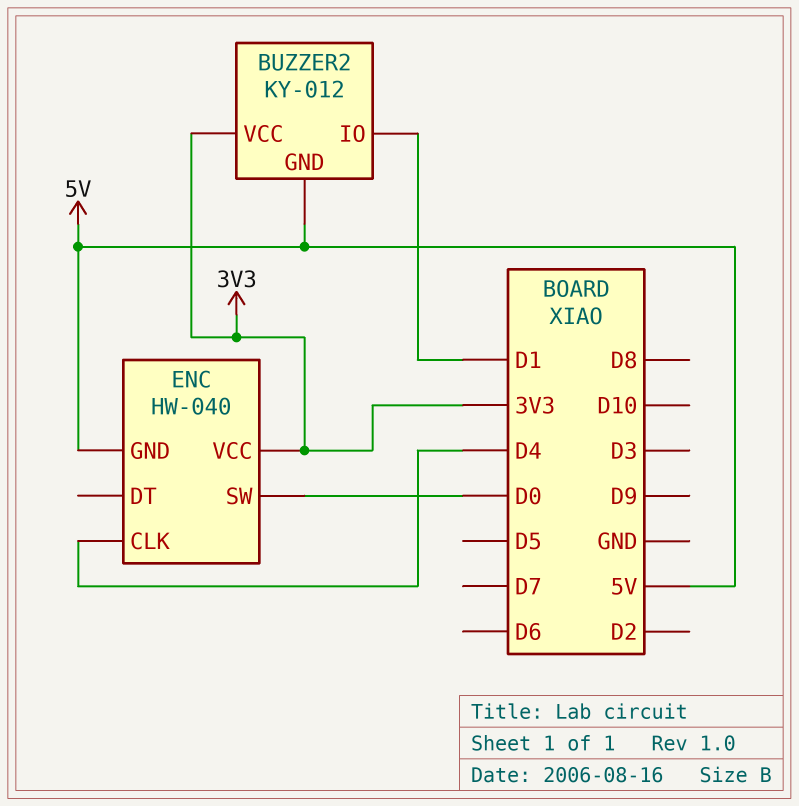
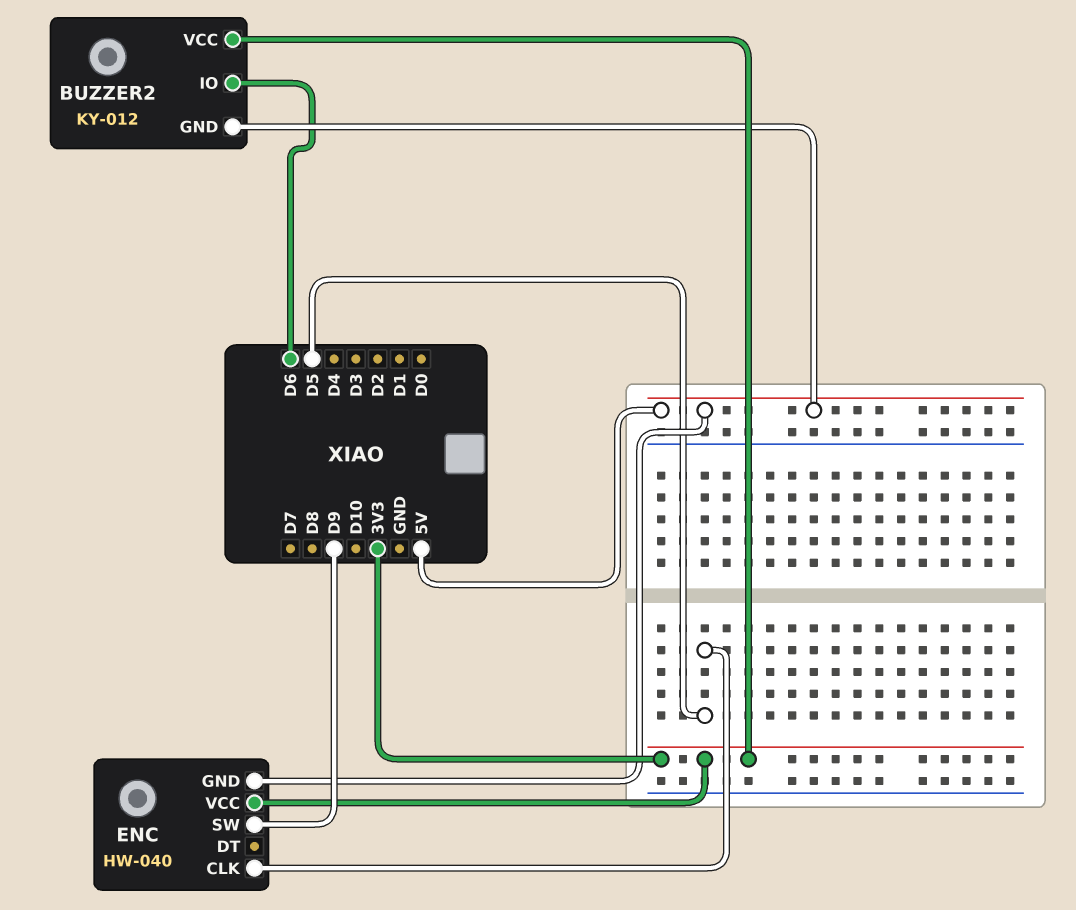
BUZZER2 pin IO: D1 -> D6
ENC pin CLK: D4 -> D5
ENC pin SW: D0 -> D9

